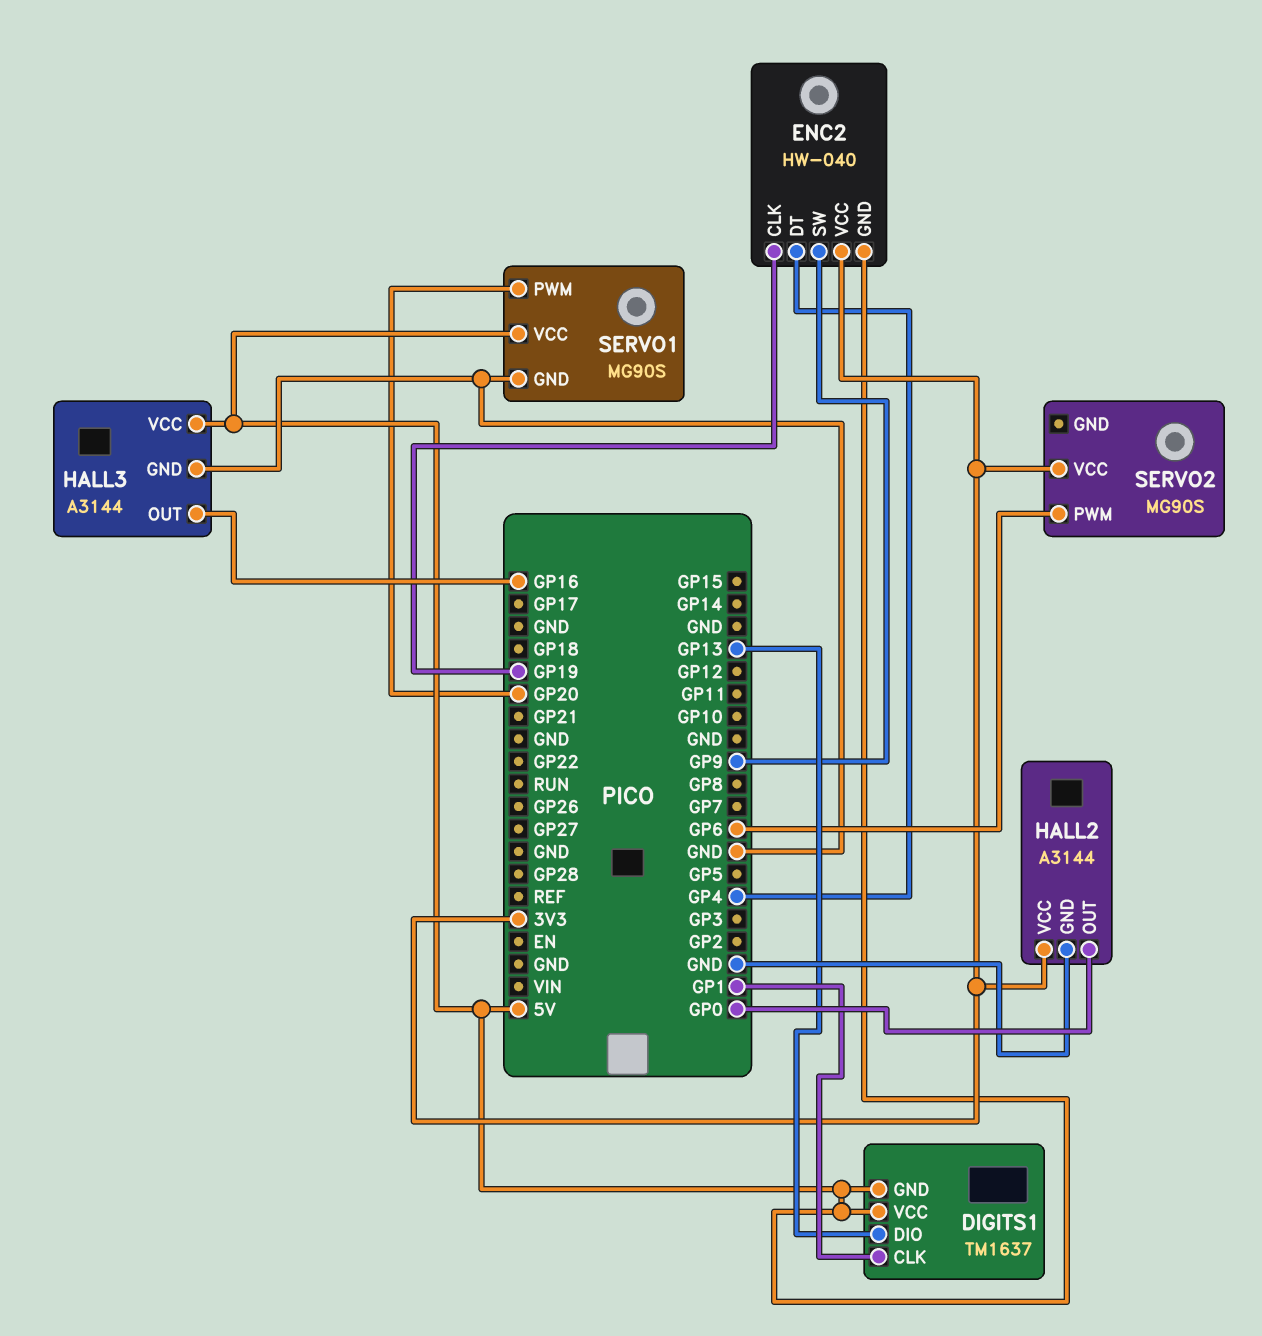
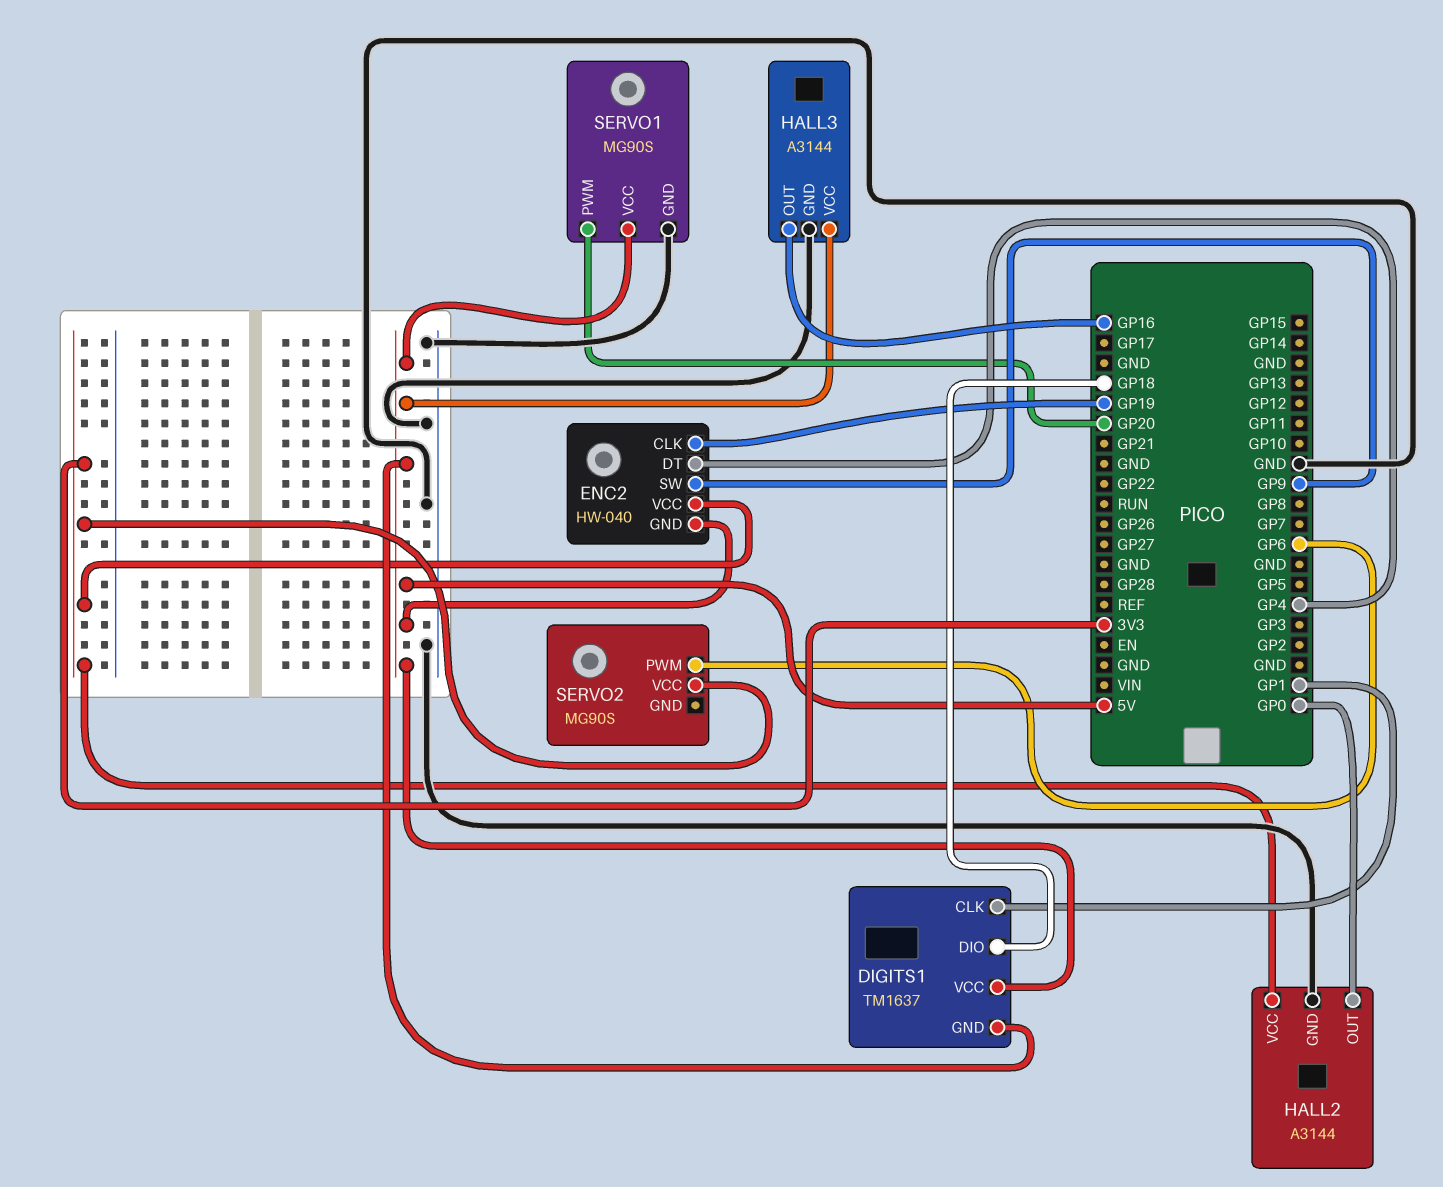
DIGITS1 pin DIO: GP13 -> GP18

